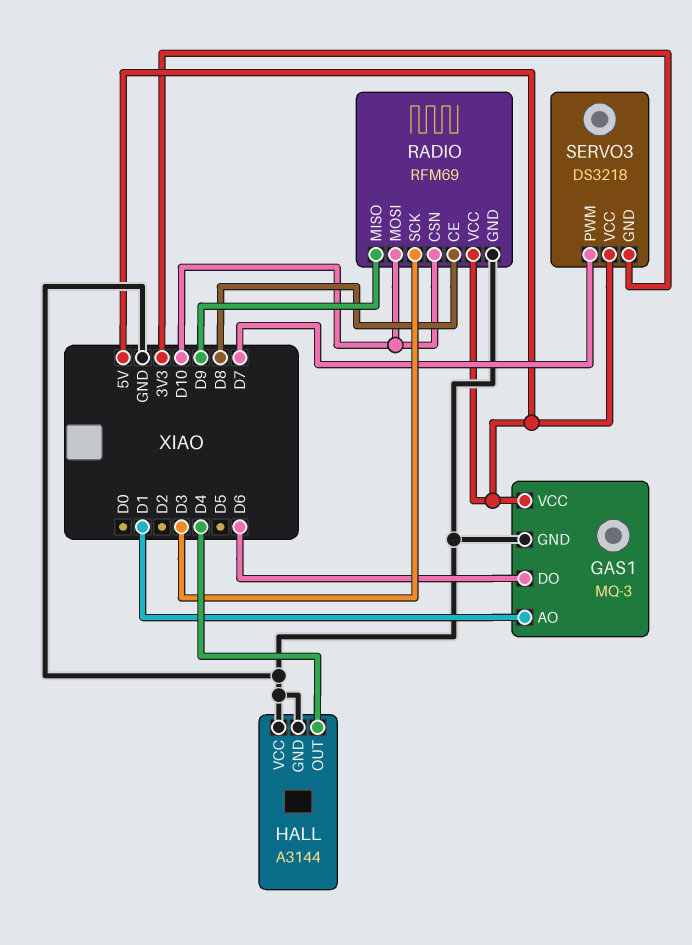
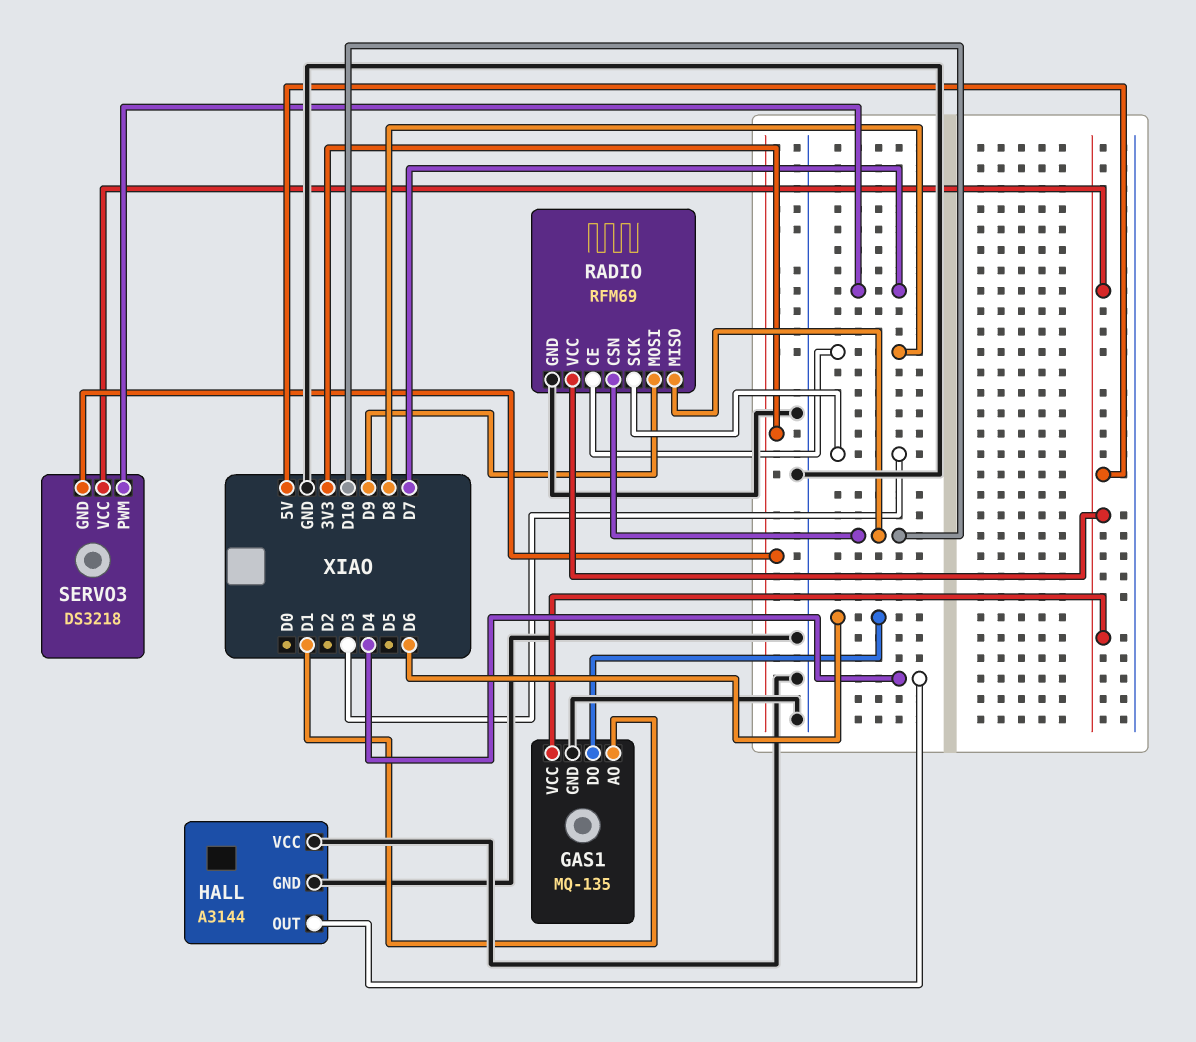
GAS1: MQ-3 -> MQ-135
RADIO pin MISO: D9 -> D10
RADIO pin MOSI: D10 -> D9

